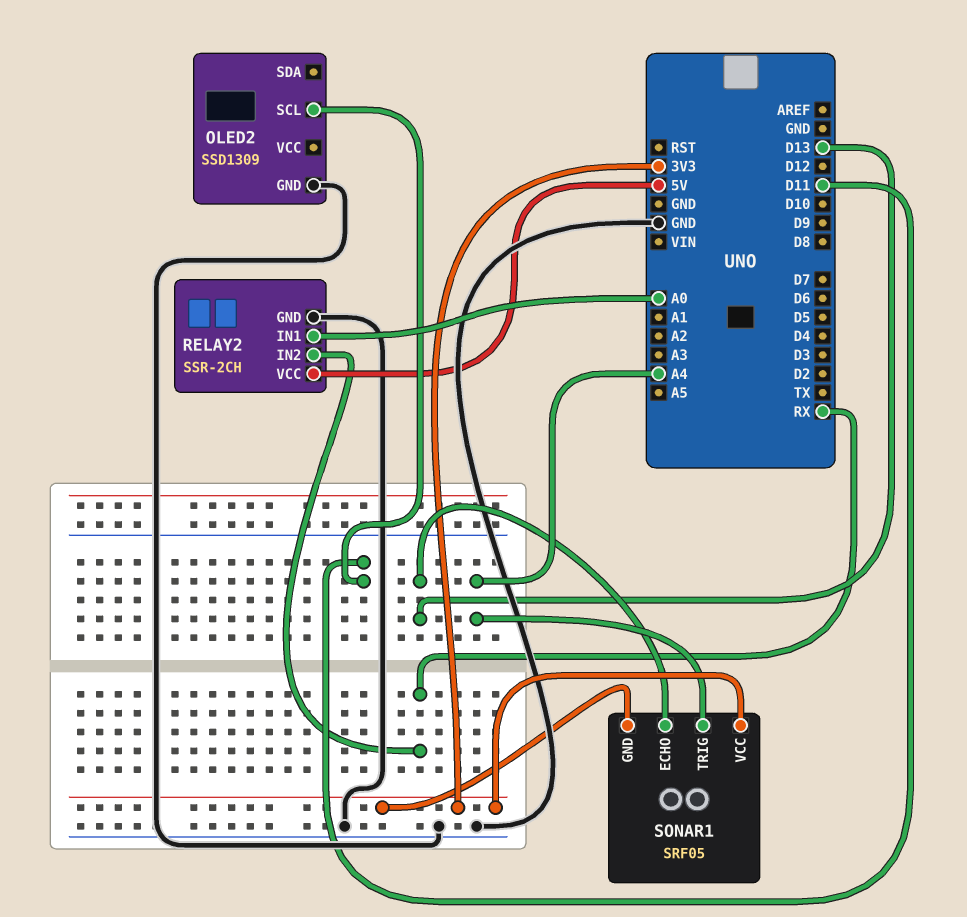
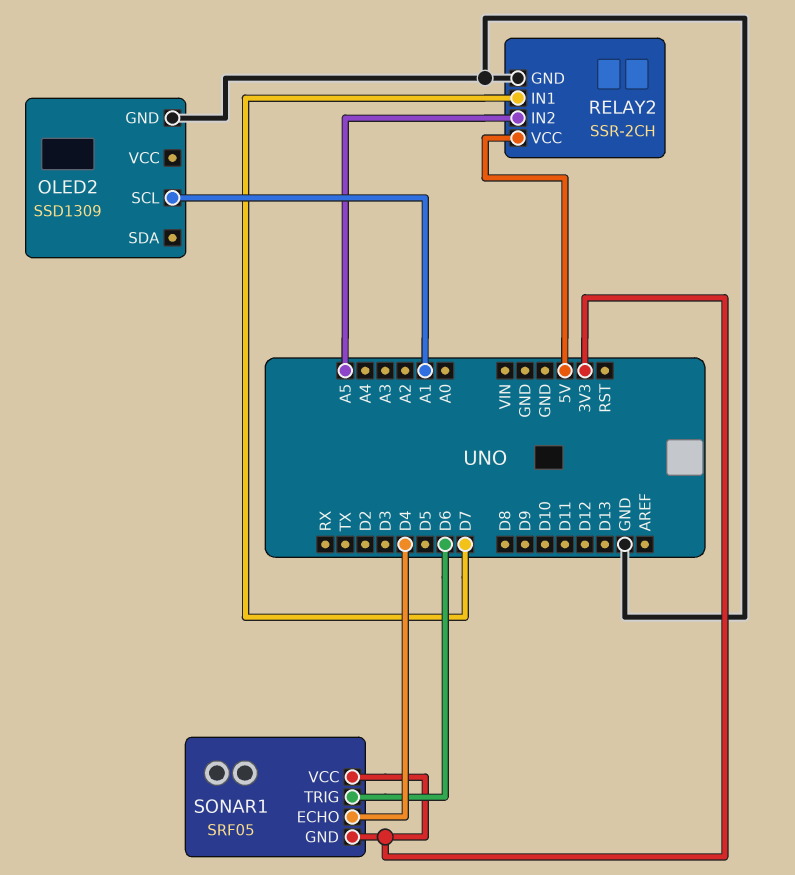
OLED2 pin SCL: D11 -> A1
RELAY2 pin IN1: A0 -> D7
RELAY2 pin IN2: RX -> A5
SONAR1 pin ECHO: D13 -> D4
SONAR1 pin TRIG: A4 -> D6

